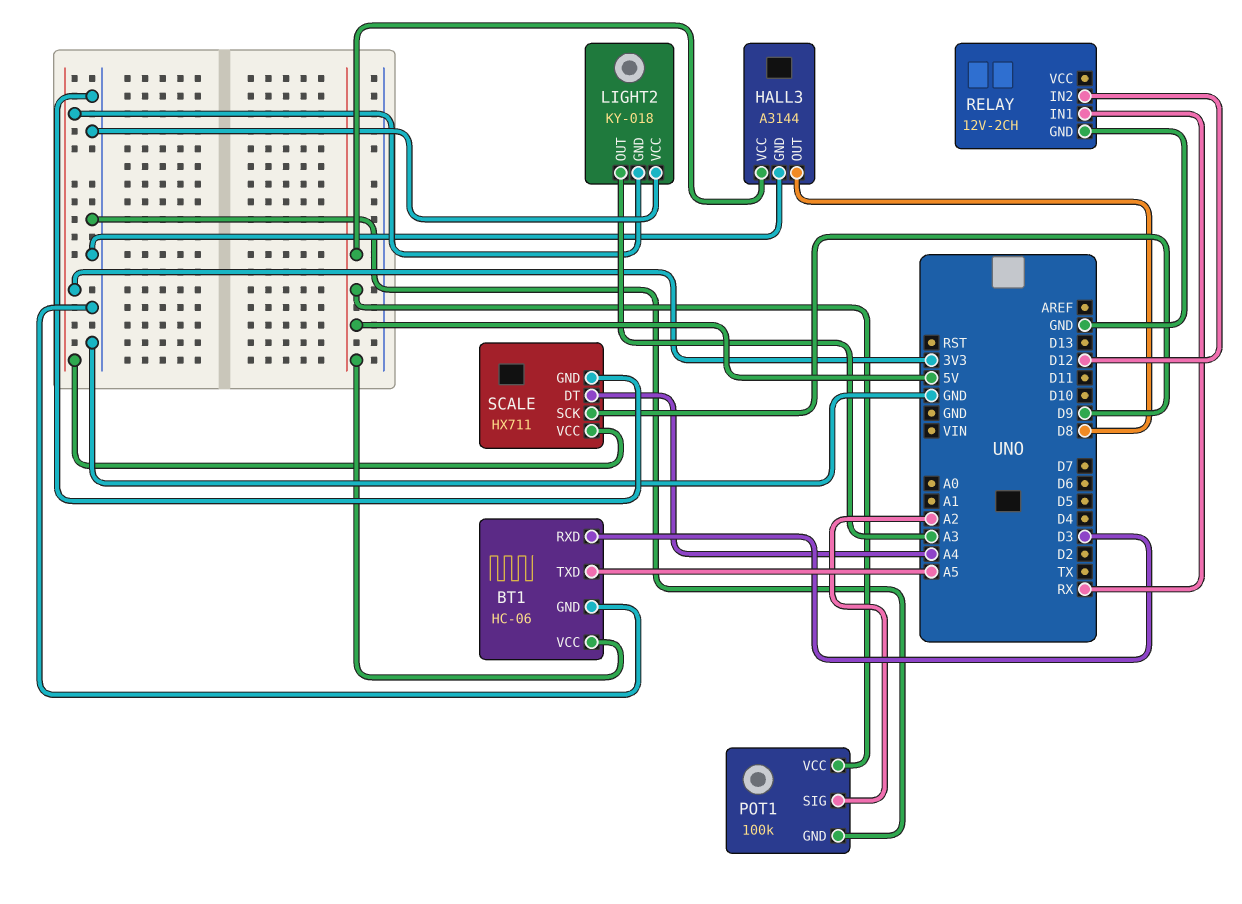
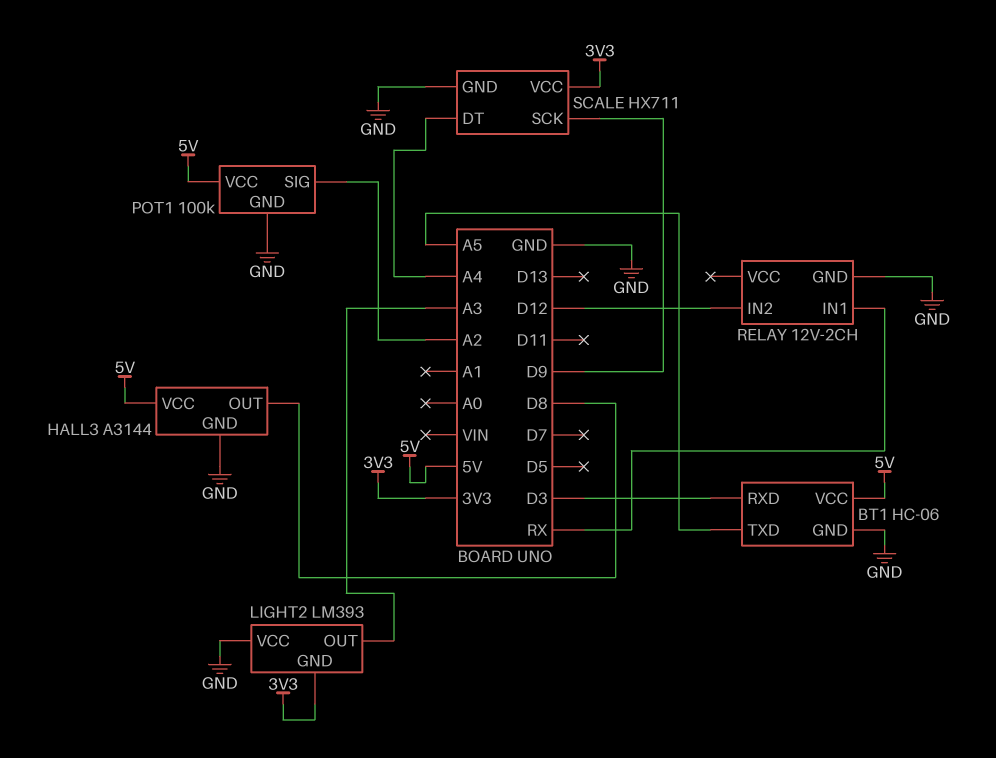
LIGHT2: KY-018 -> LM393

